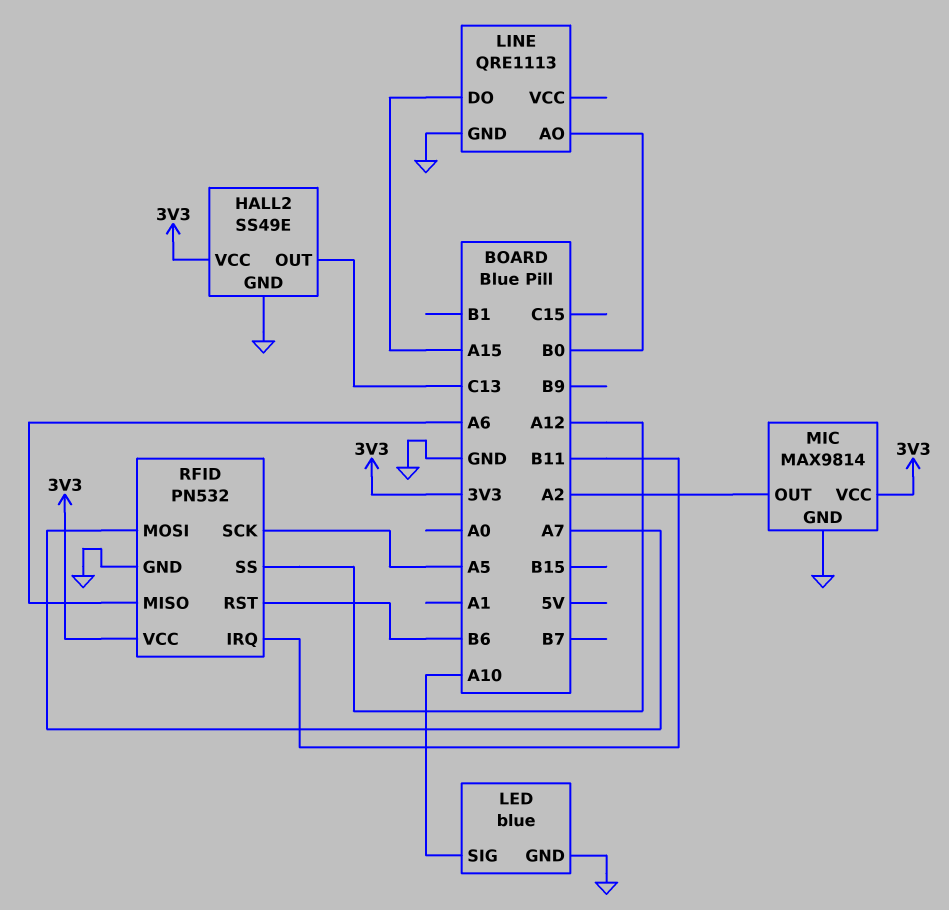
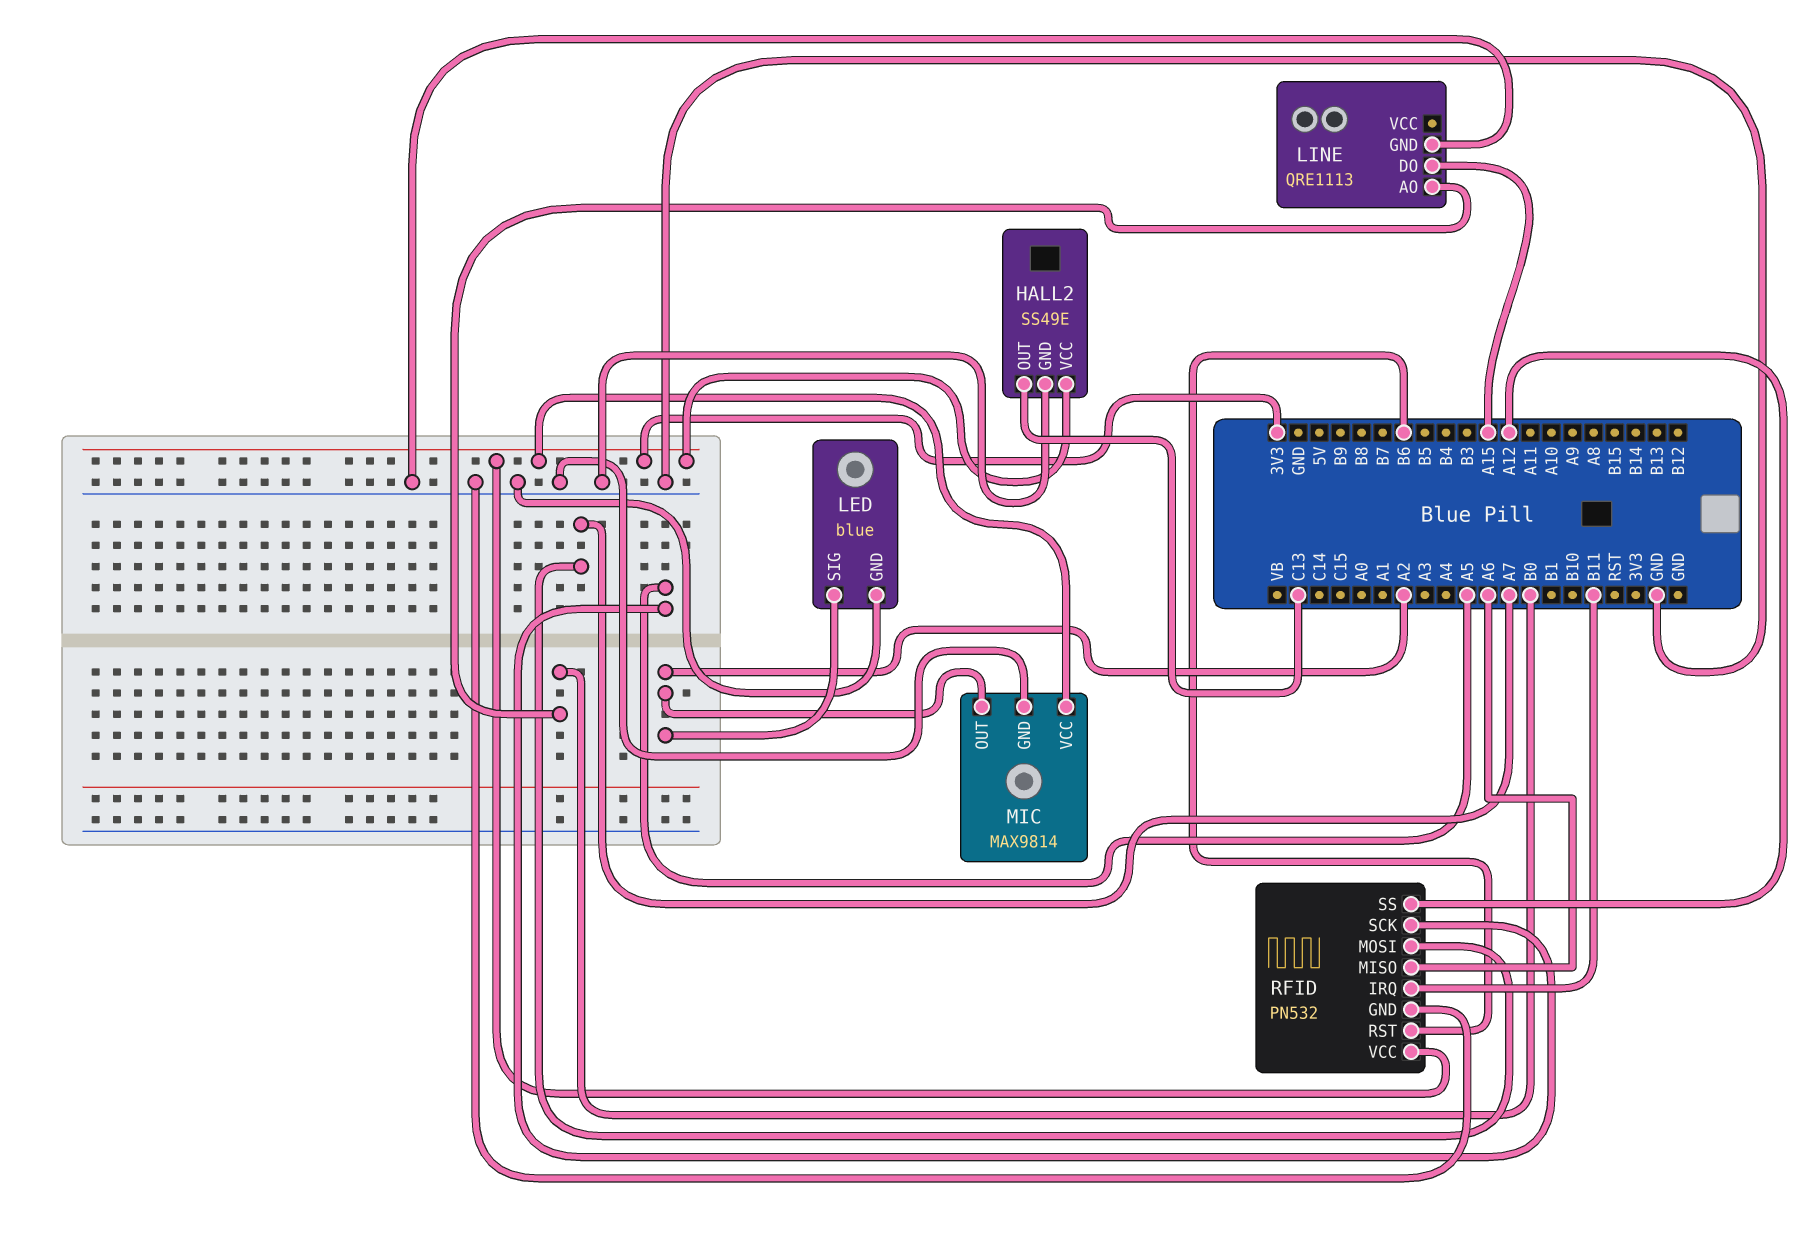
LED pin SIG: A10 -> A2

